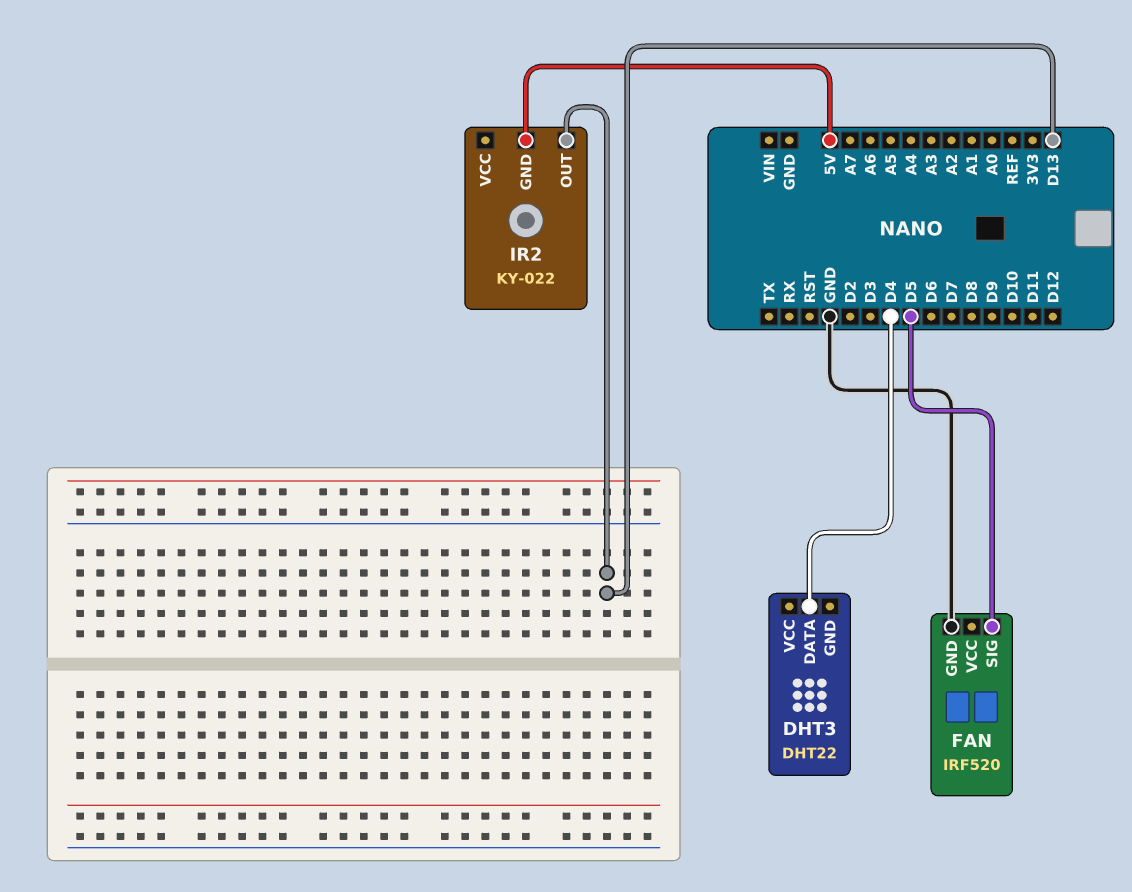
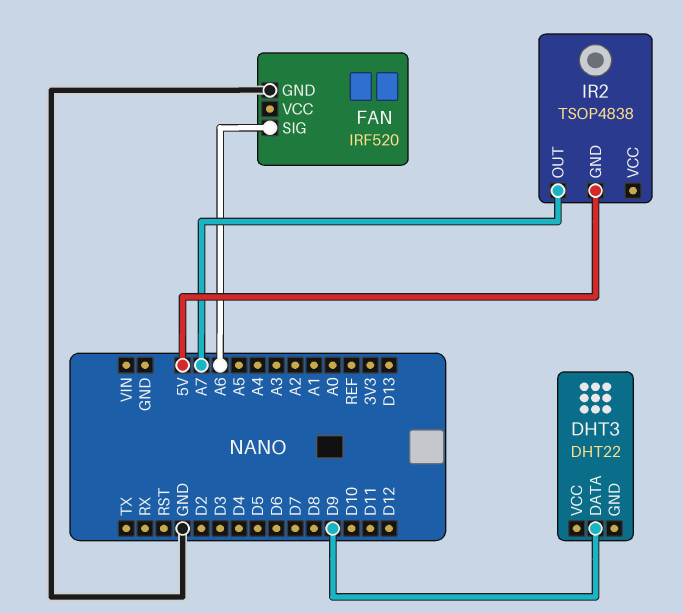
DHT3 pin DATA: D4 -> D9
FAN pin SIG: D5 -> A6
IR2: KY-022 -> TSOP4838
IR2 pin OUT: D13 -> A7

